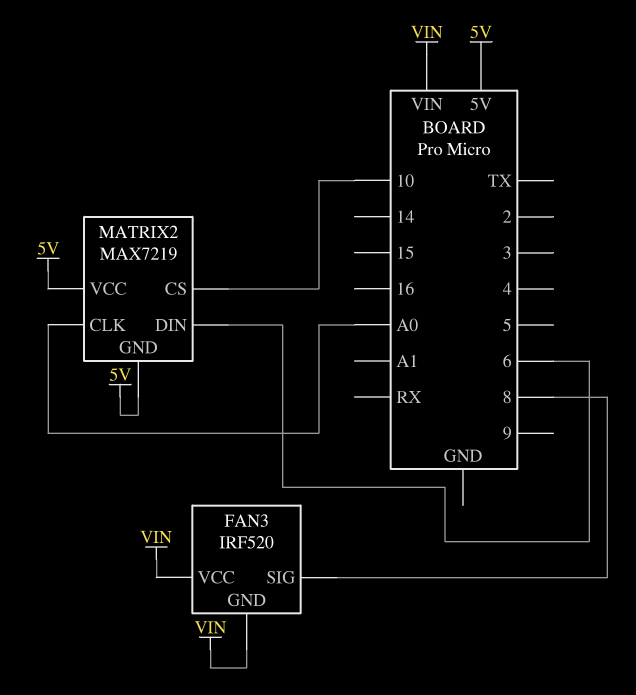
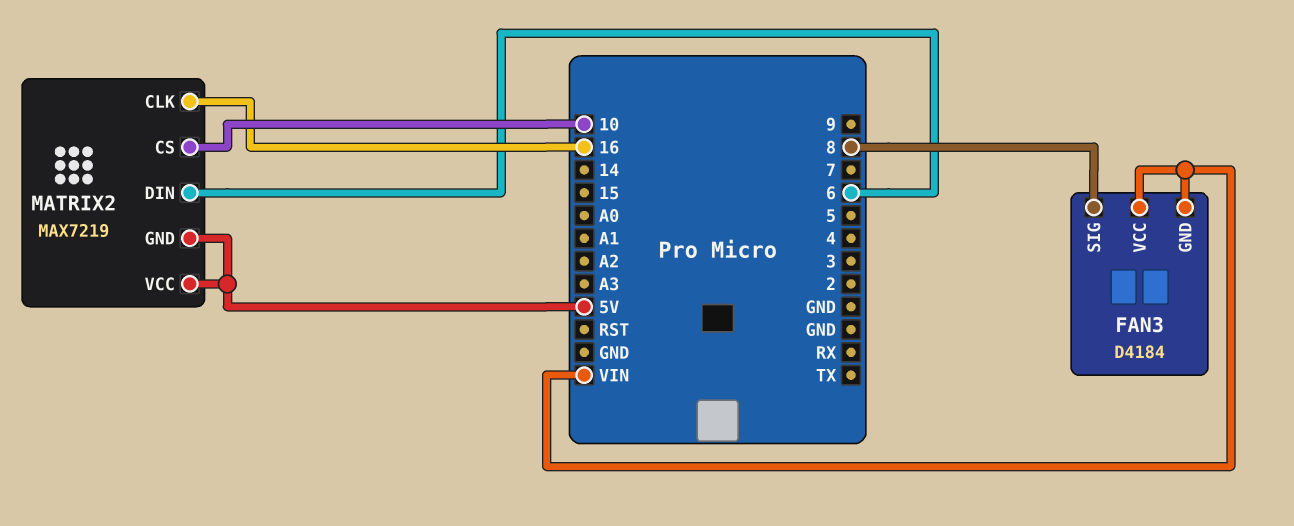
FAN3: IRF520 -> D4184
MATRIX2 pin CLK: A0 -> 16

